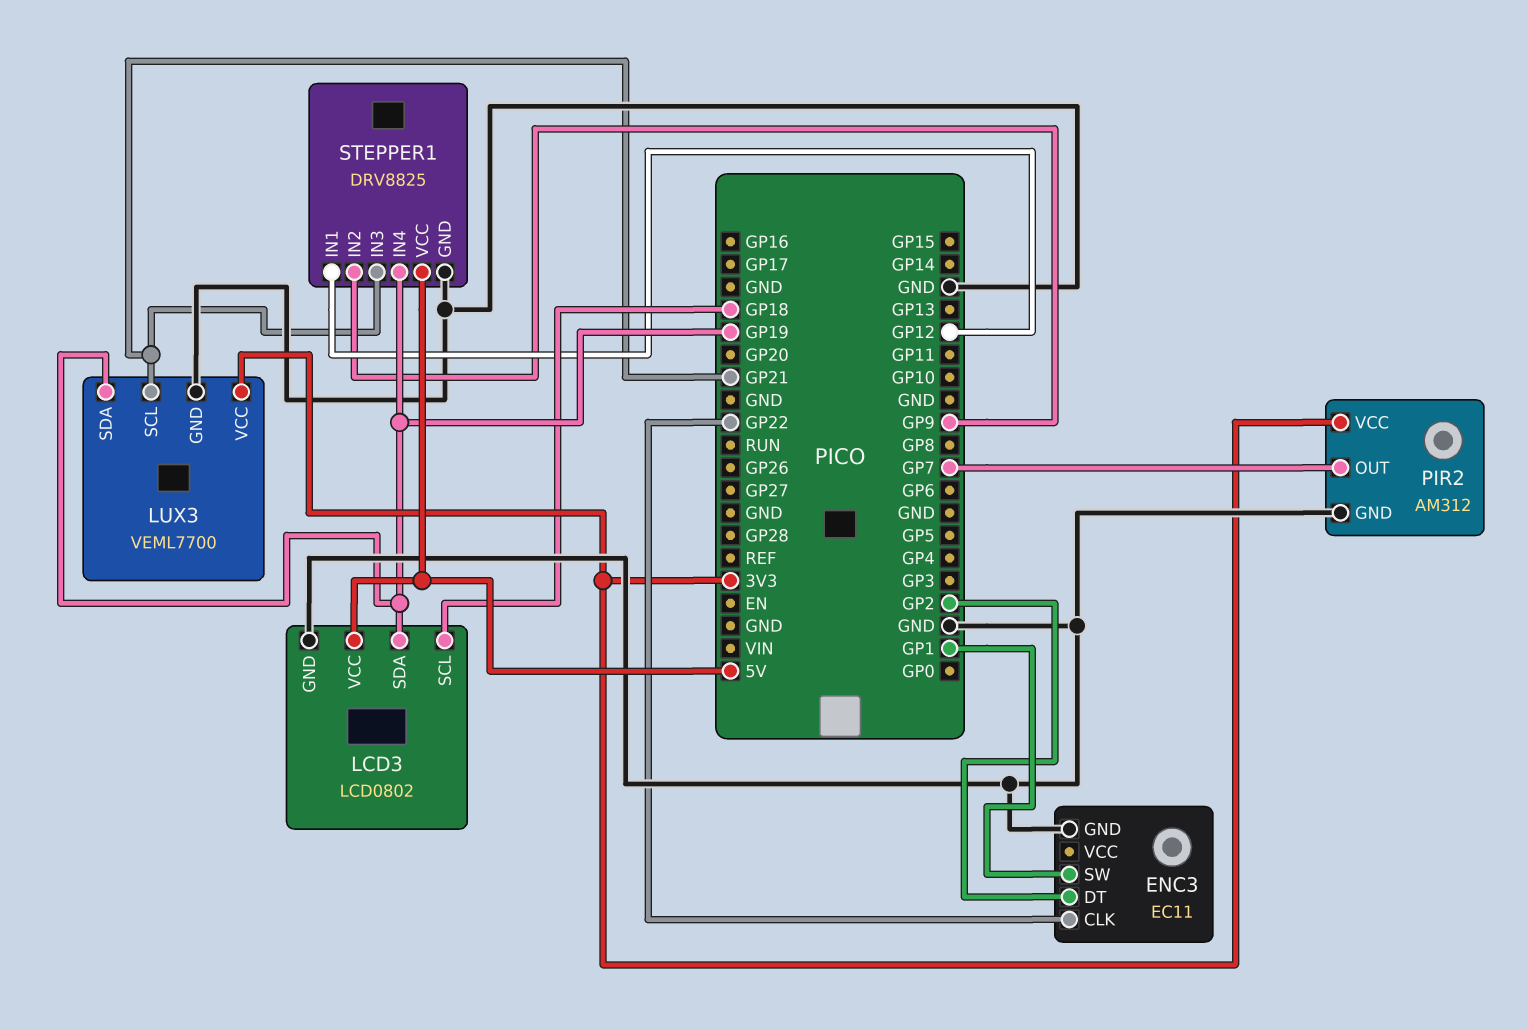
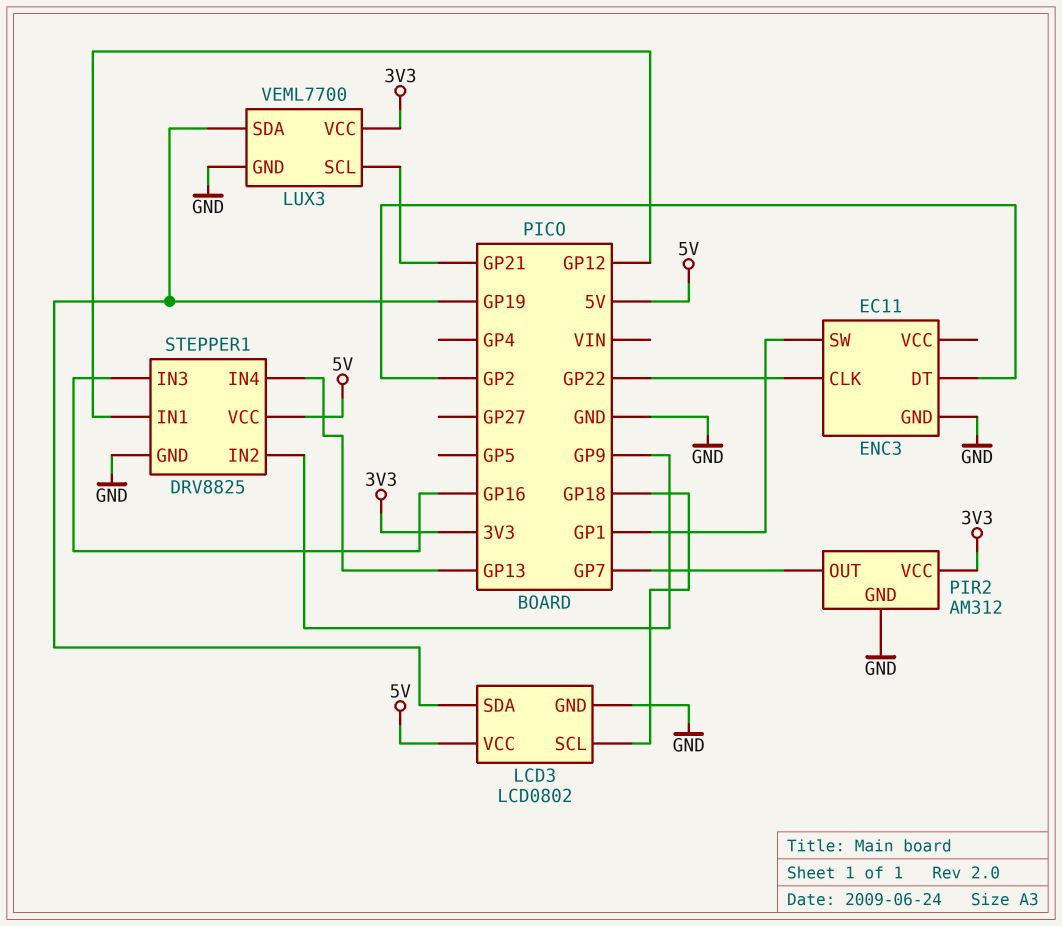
STEPPER1 pin IN3: GP21 -> GP16
STEPPER1 pin IN4: GP19 -> GP13

